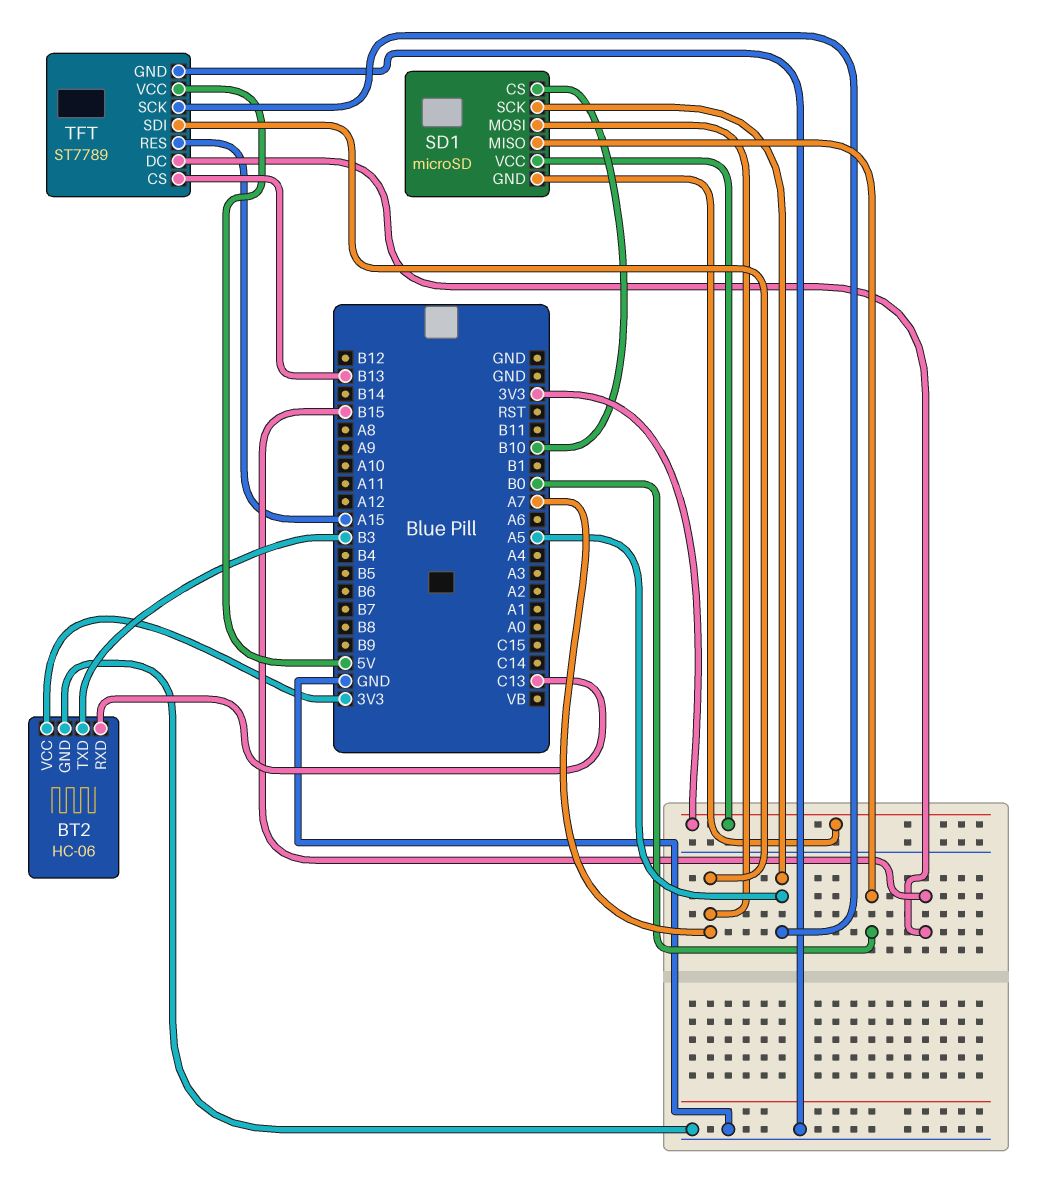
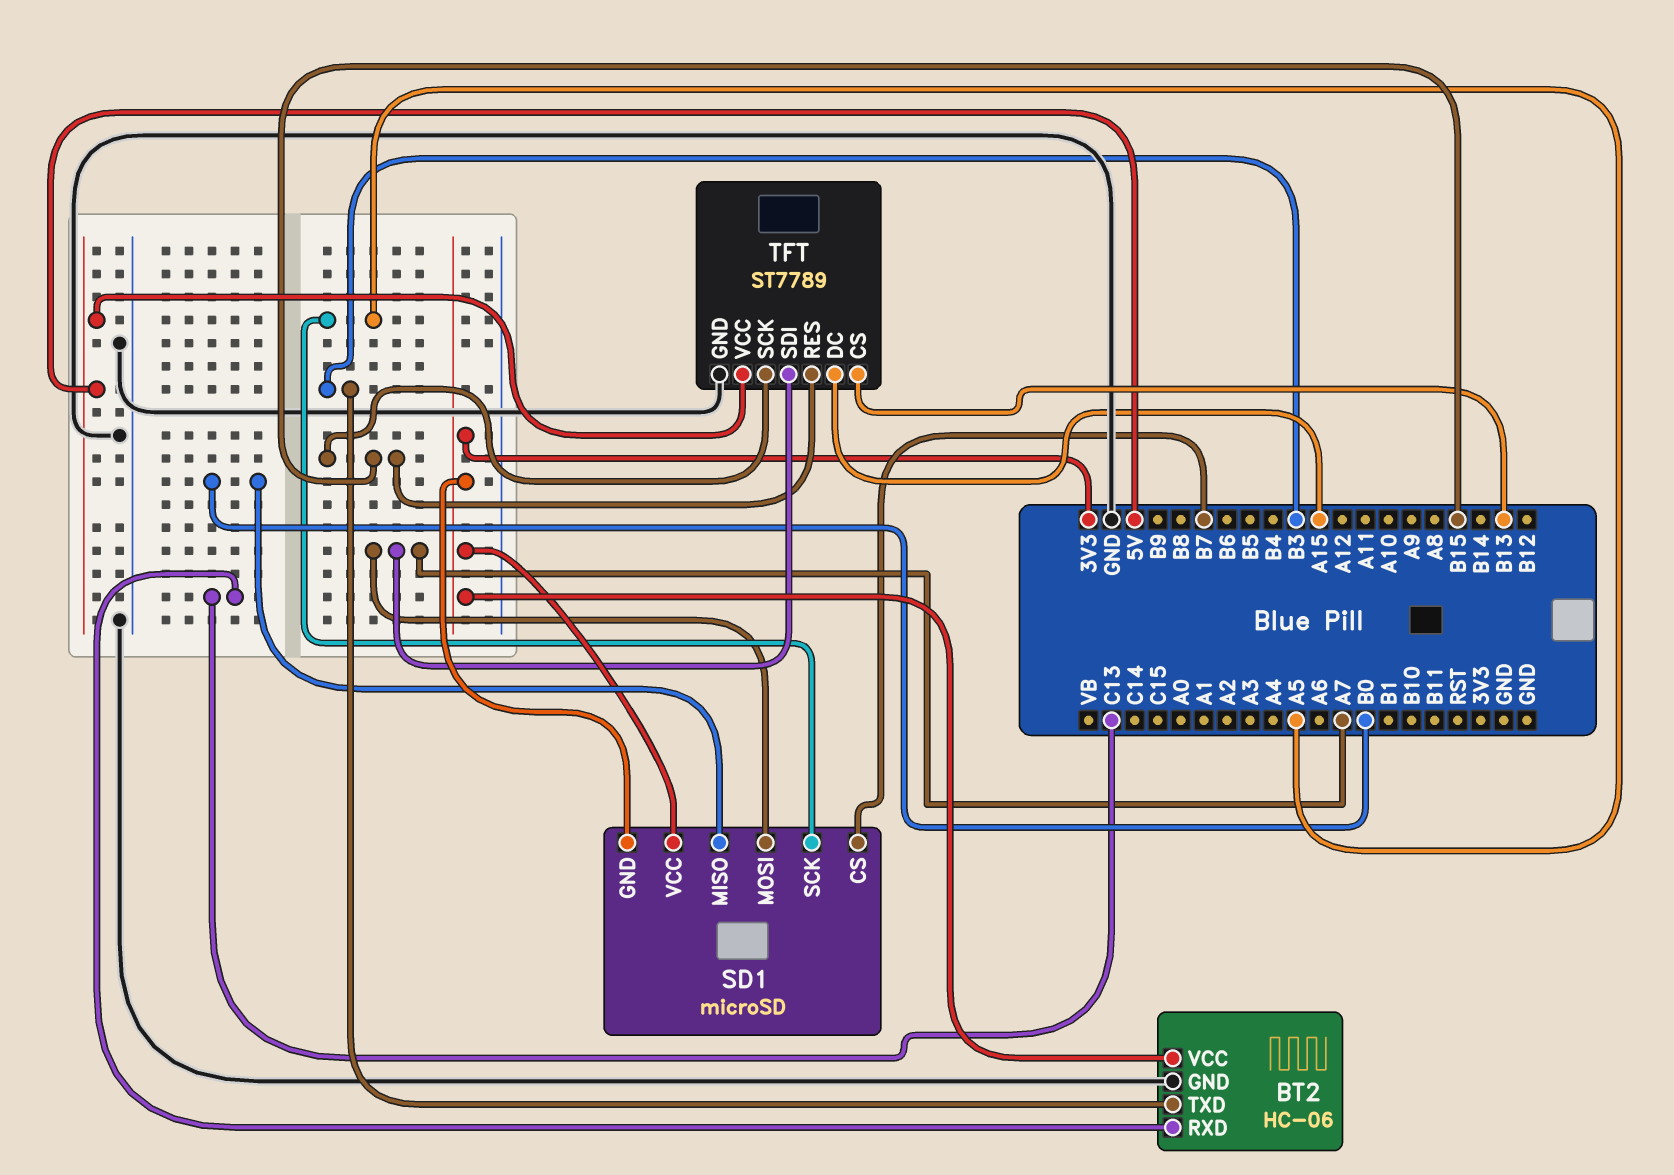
SD1 pin CS: B10 -> B7
TFT pin DC: B15 -> A15
TFT pin RES: A15 -> B15
TFT pin SCK: A5 -> B15

